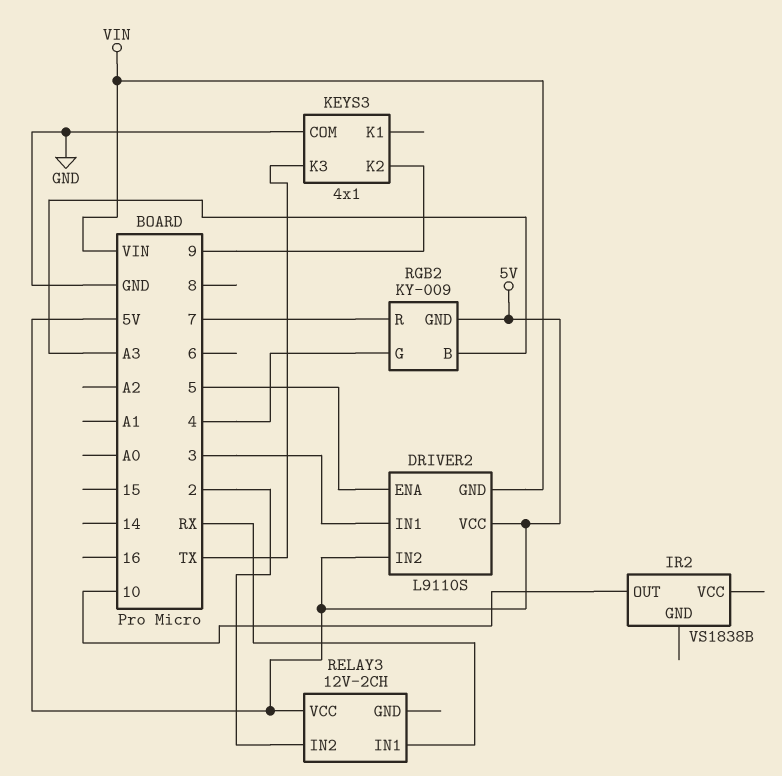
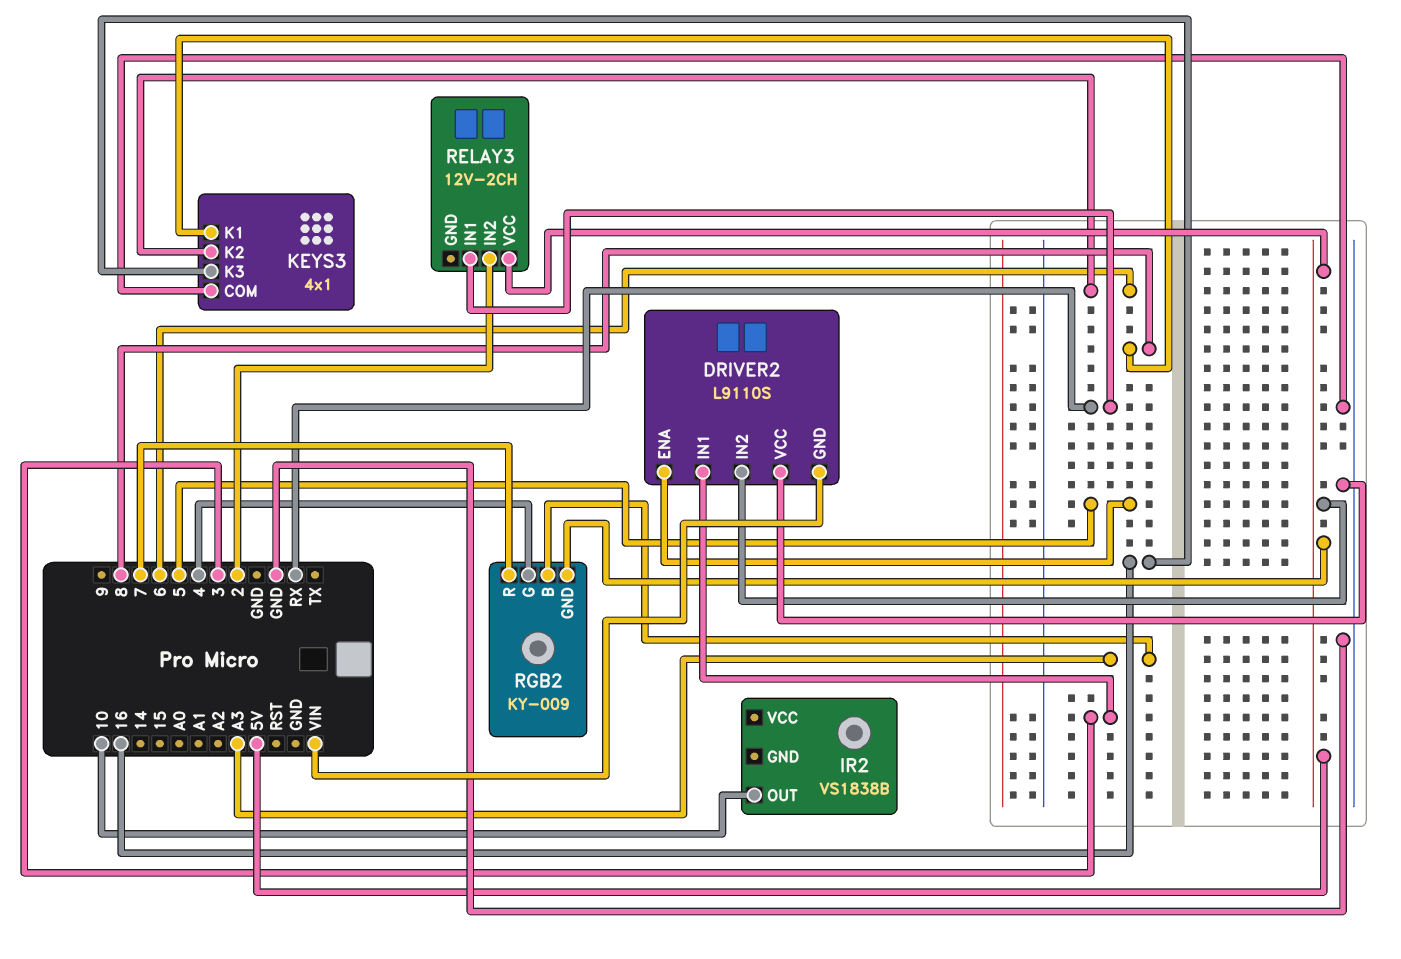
DRIVER2 pin VCC: 5V -> GND
KEYS3 pin K1: none -> 8
KEYS3 pin K2: 9 -> 6
KEYS3 pin K3: TX -> 16

